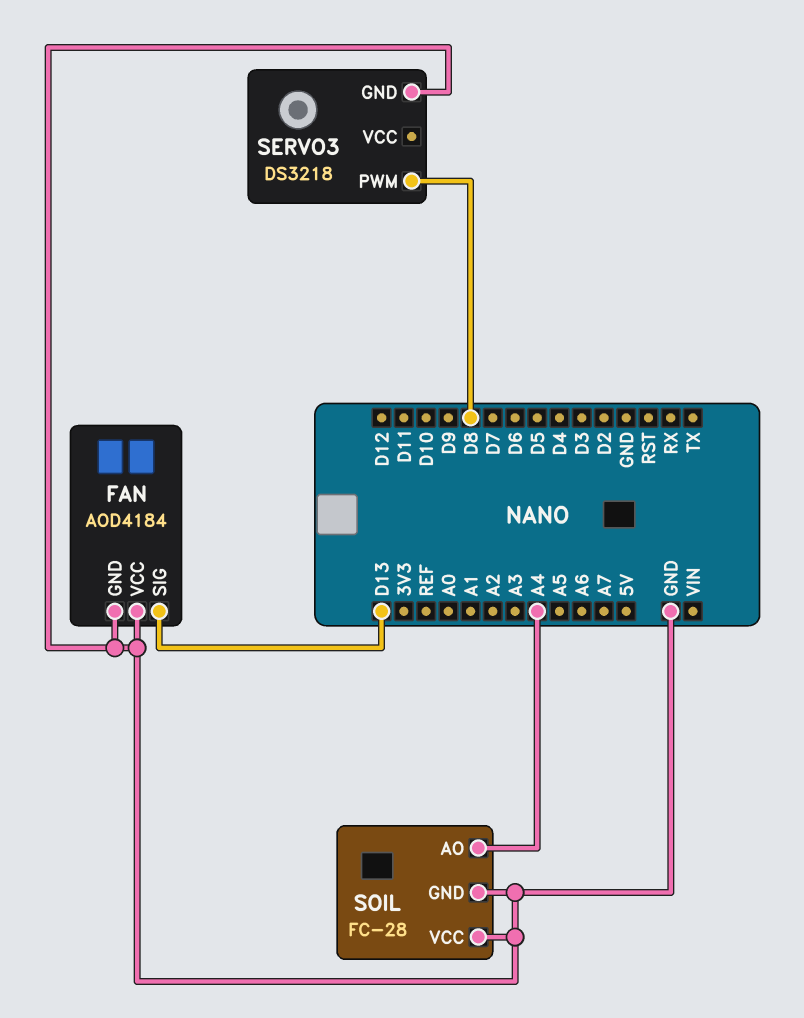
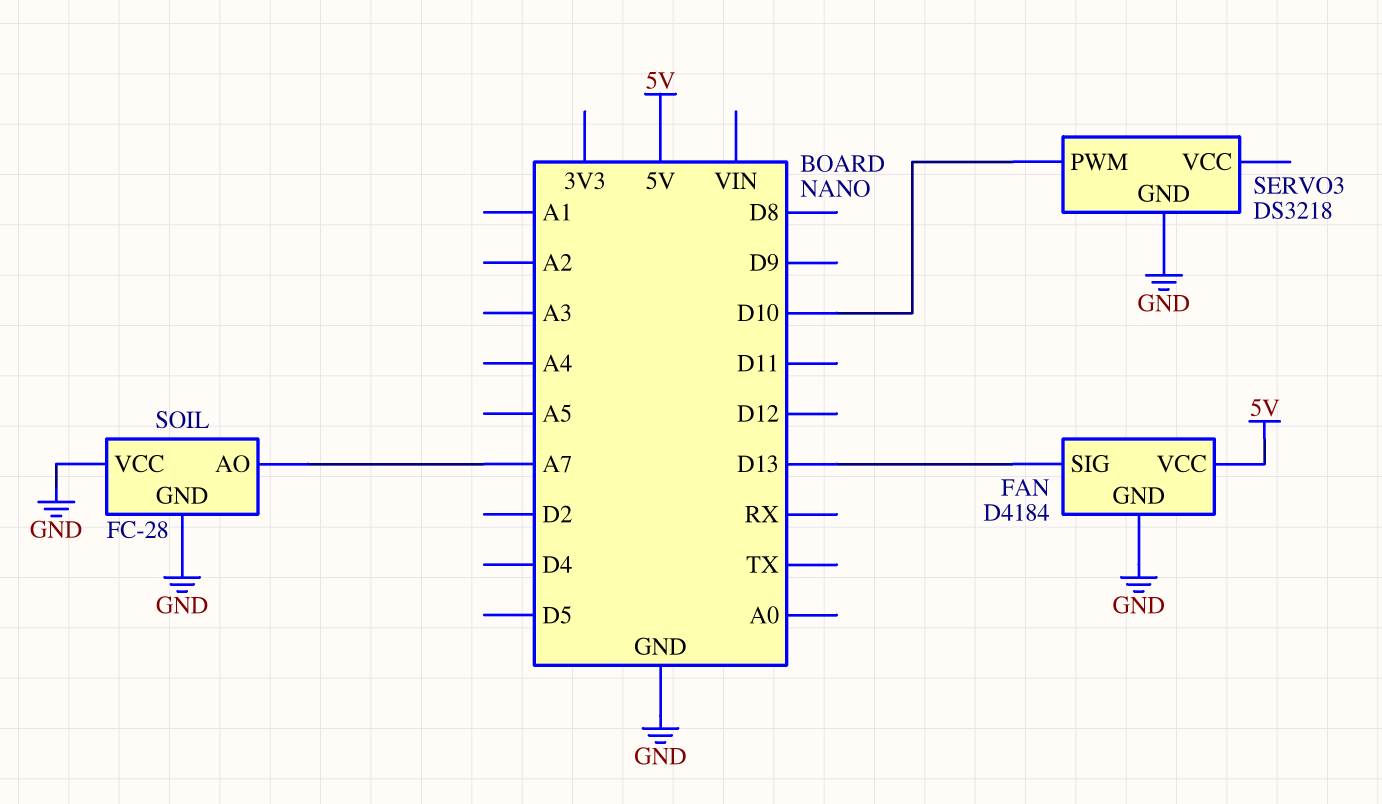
FAN: AOD4184 -> D4184
FAN pin VCC: GND -> 5V
SERVO3 pin PWM: D8 -> D10
SOIL pin AO: A4 -> A7

